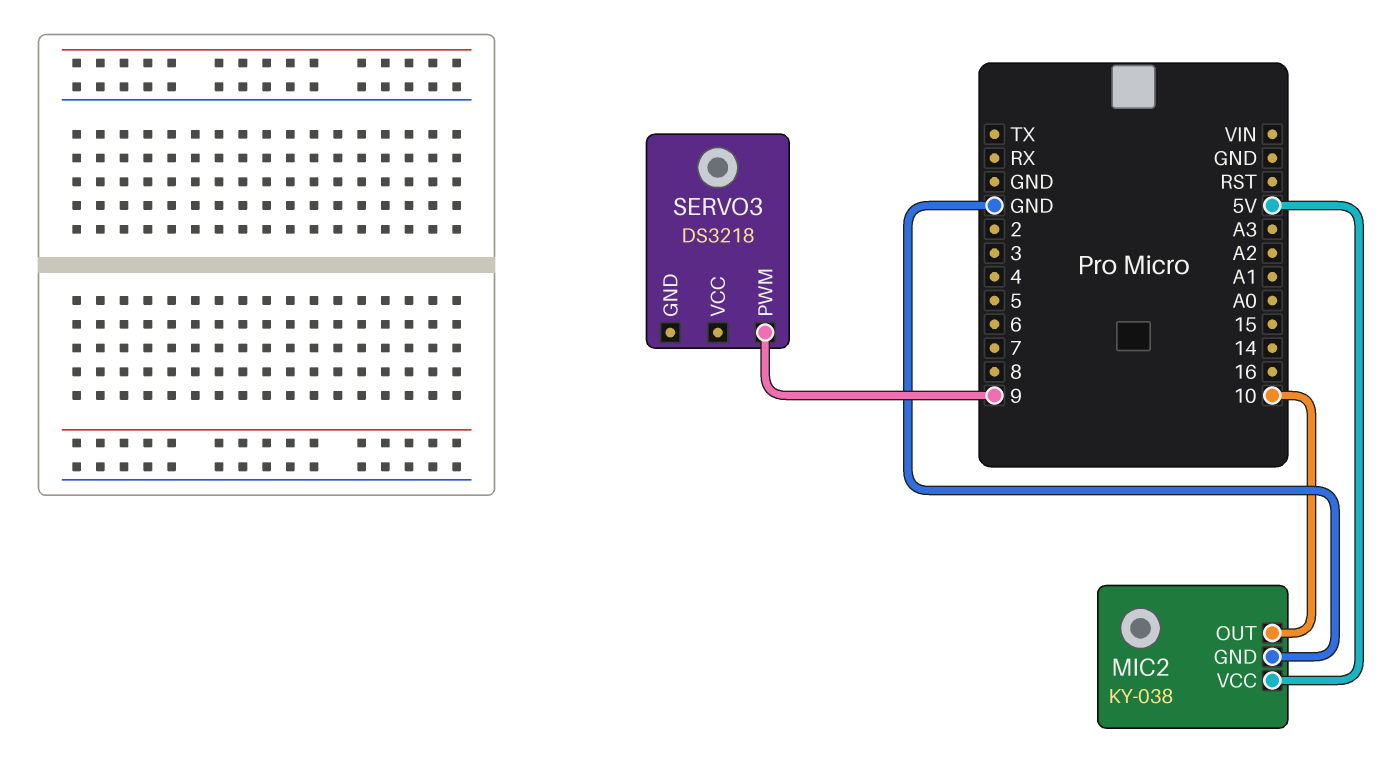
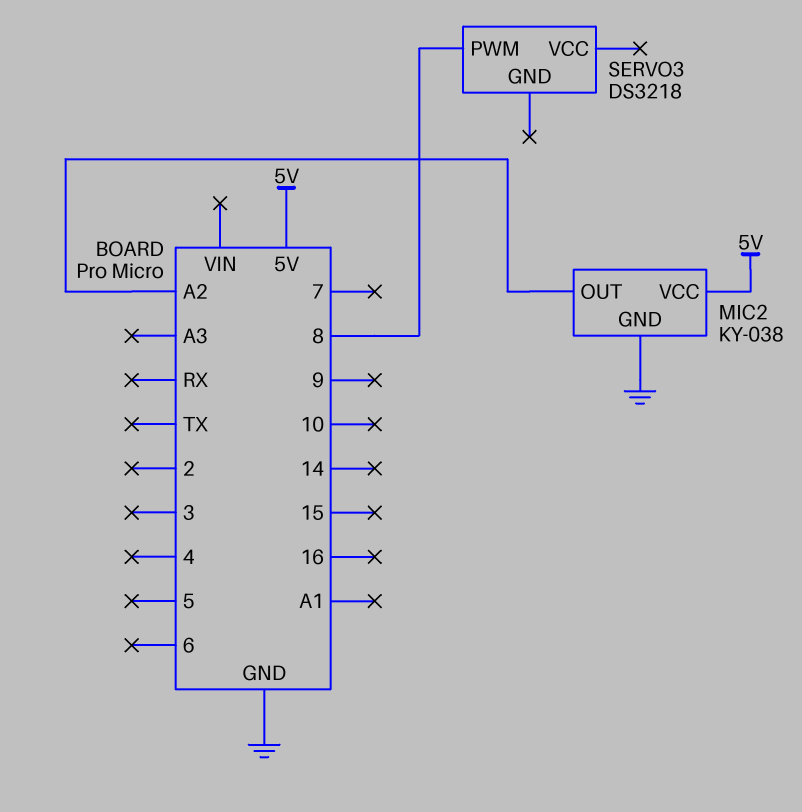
MIC2 pin OUT: 10 -> A2
SERVO3 pin PWM: 9 -> 8

